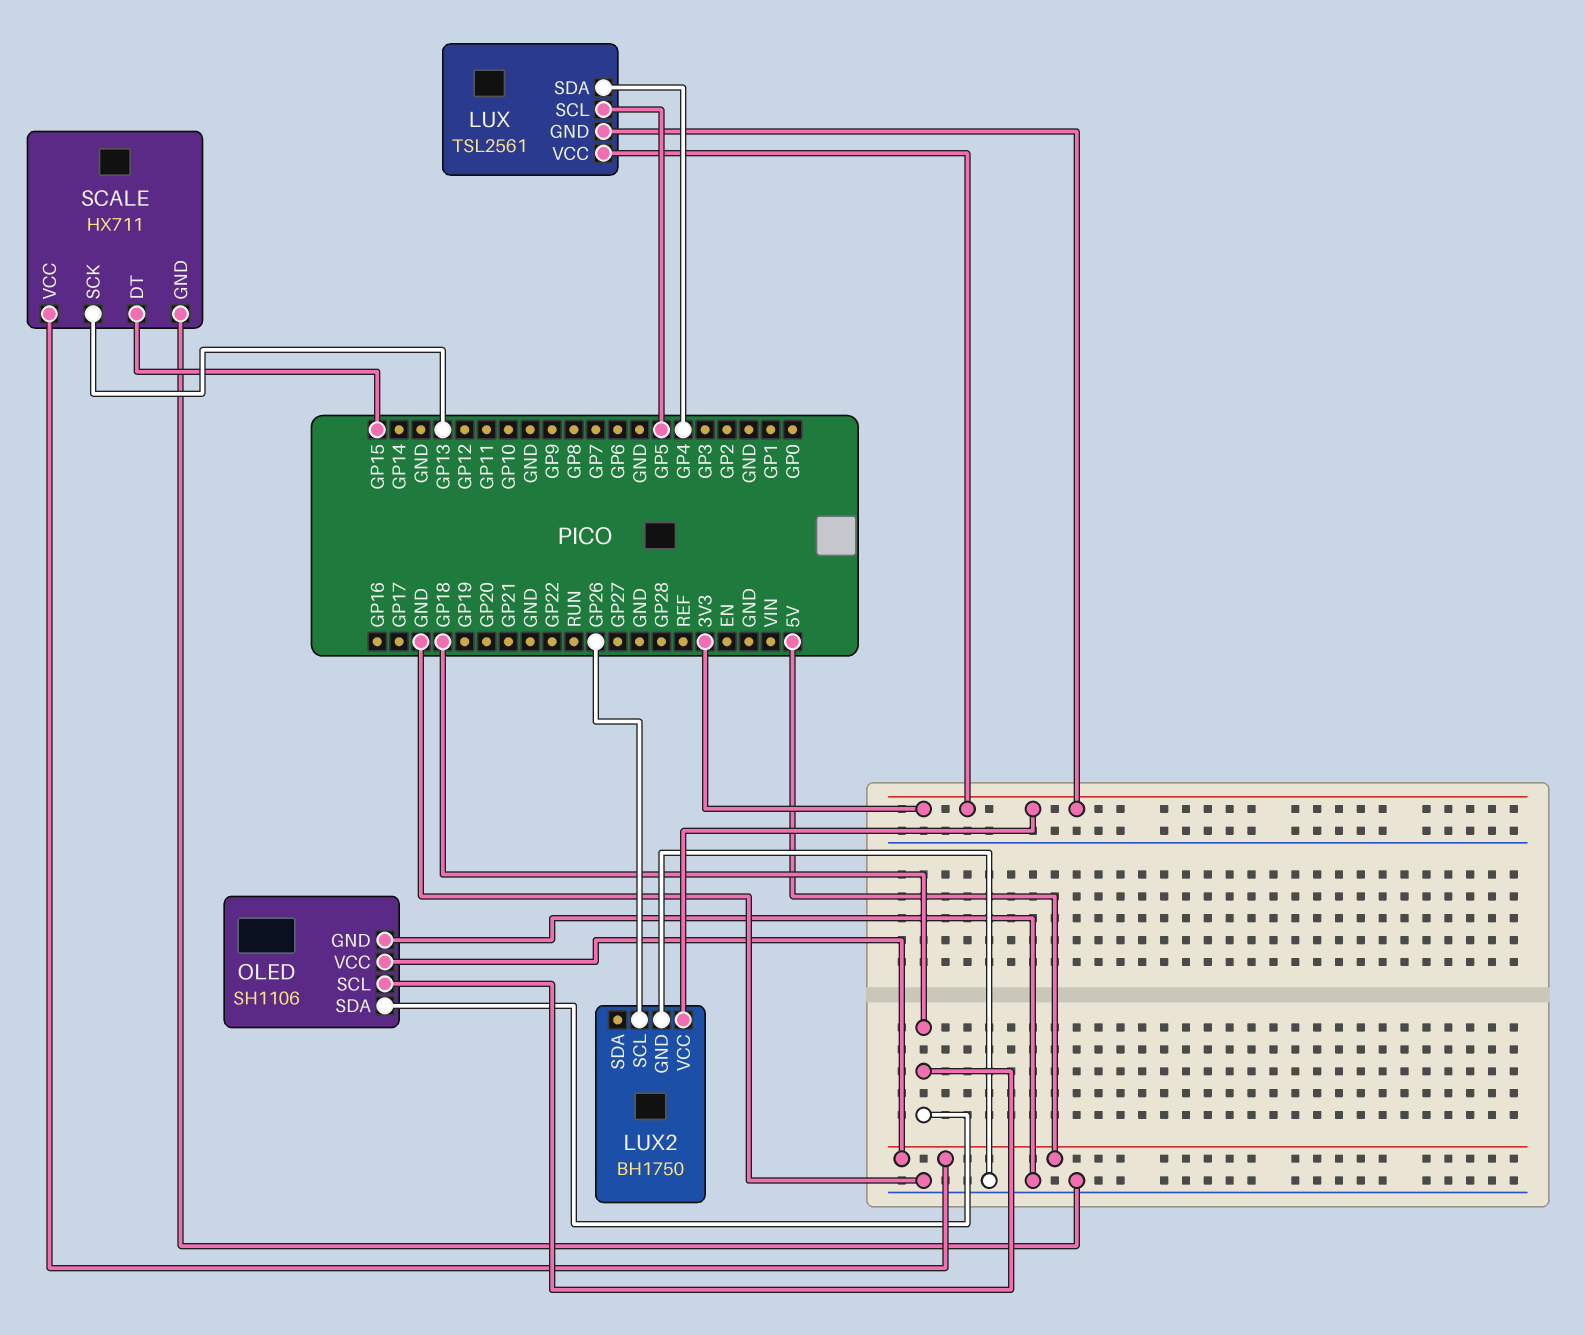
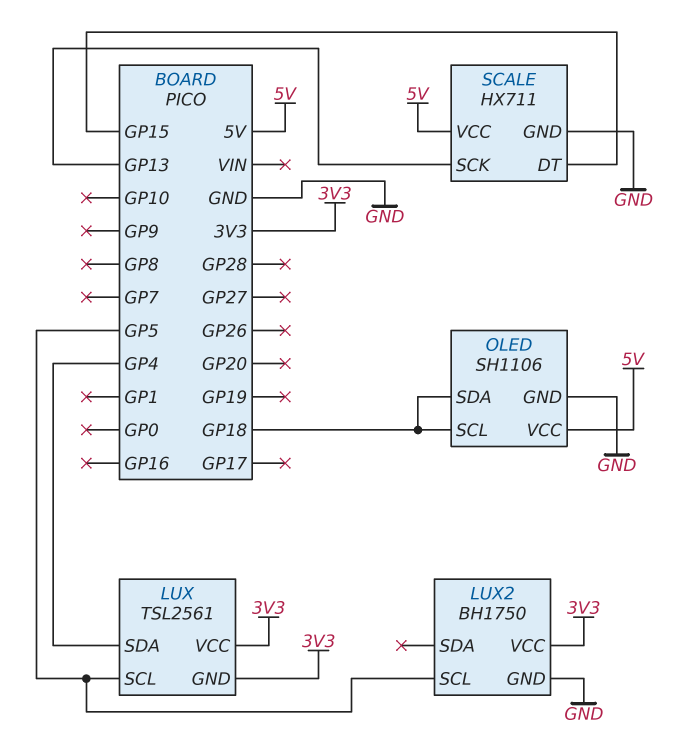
LUX2 pin SCL: GP26 -> GP5

